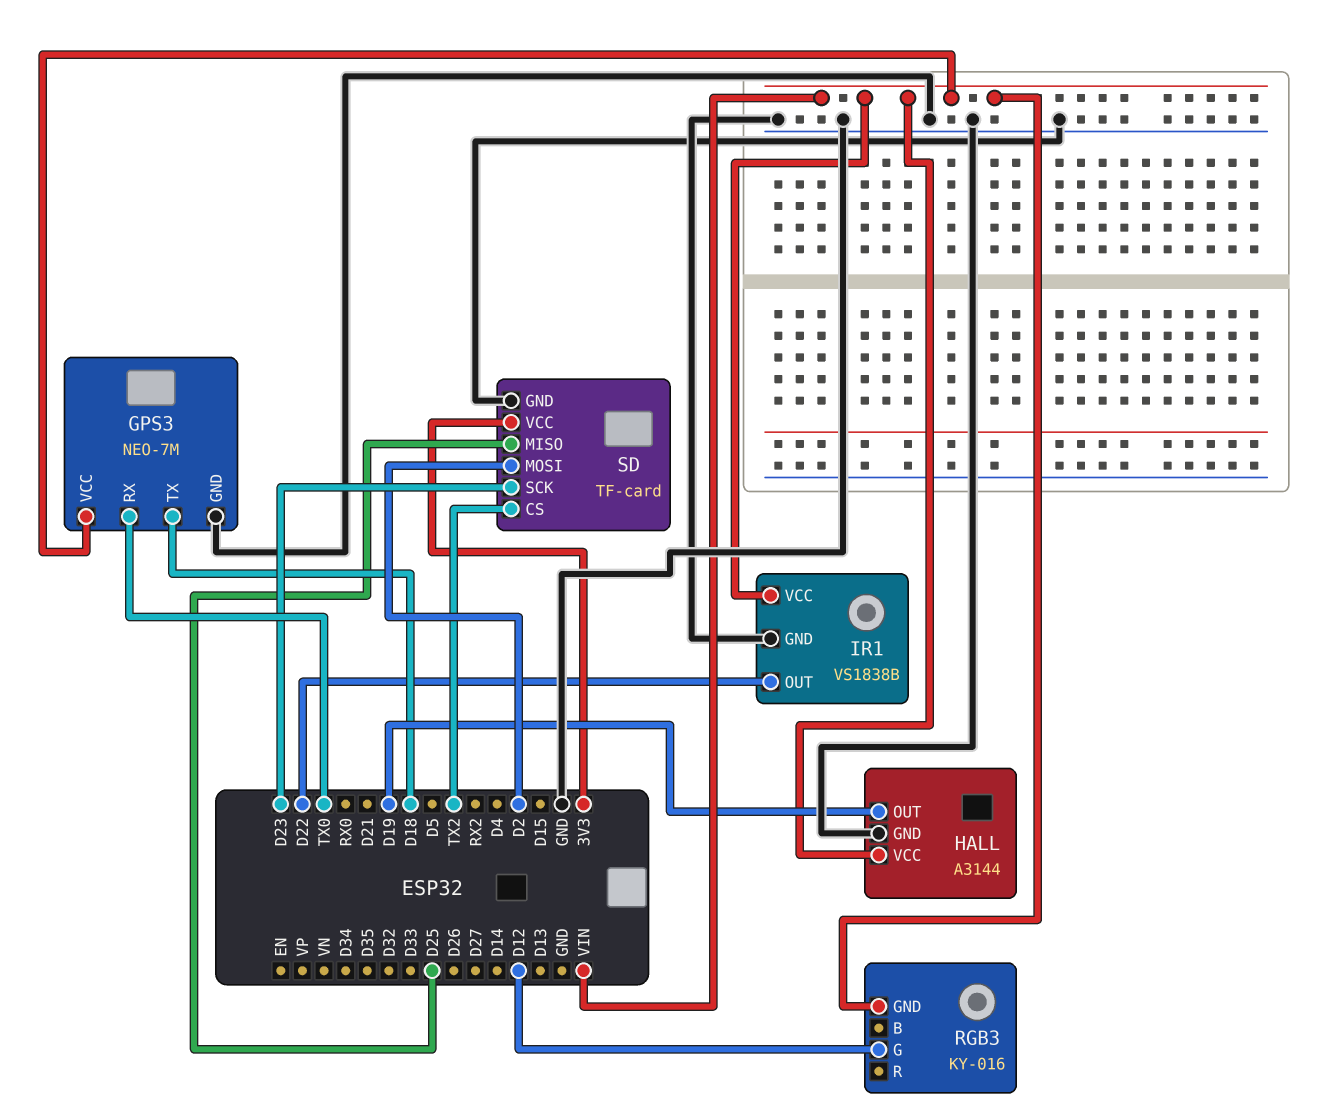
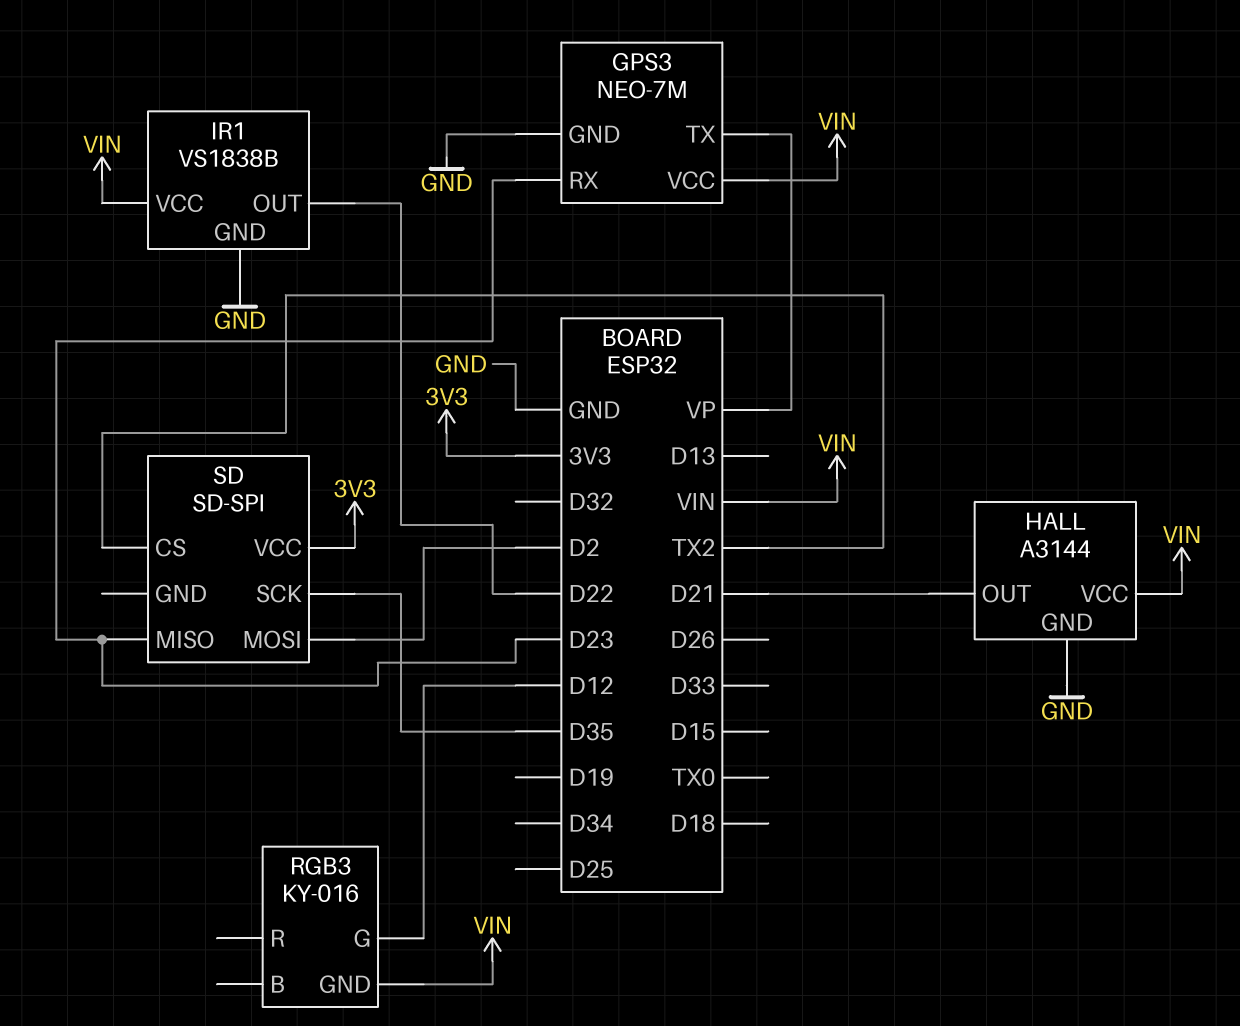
GPS3 pin RX: TX0 -> D23
GPS3 pin TX: D18 -> VP
HALL pin OUT: D19 -> D21
SD: TF-card -> SD-SPI
SD pin GND: GND -> none
SD pin MISO: D25 -> D23
SD pin SCK: D23 -> D35

